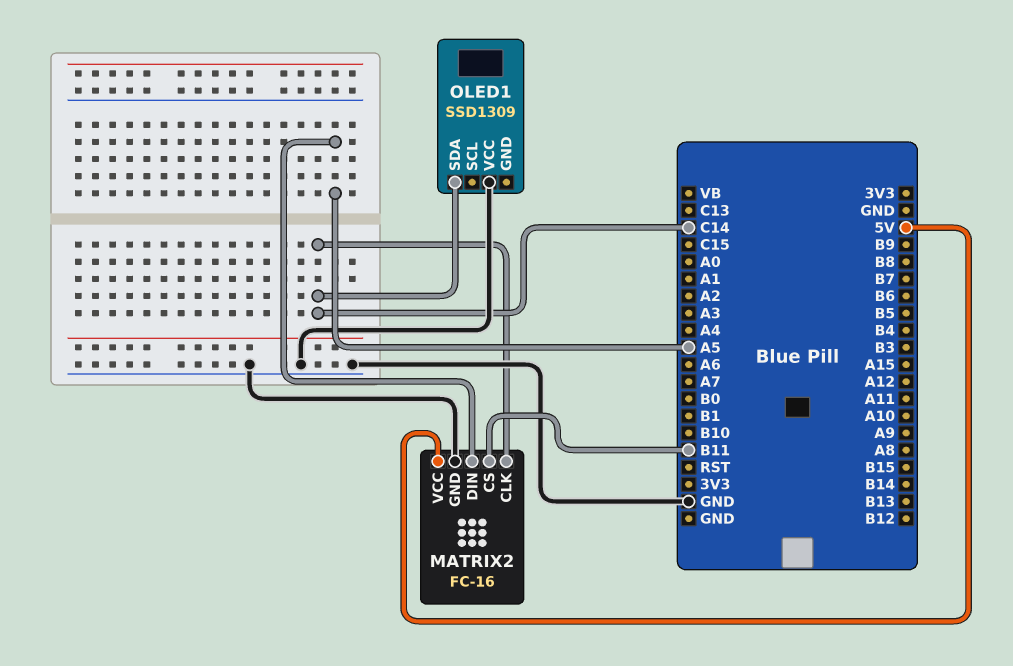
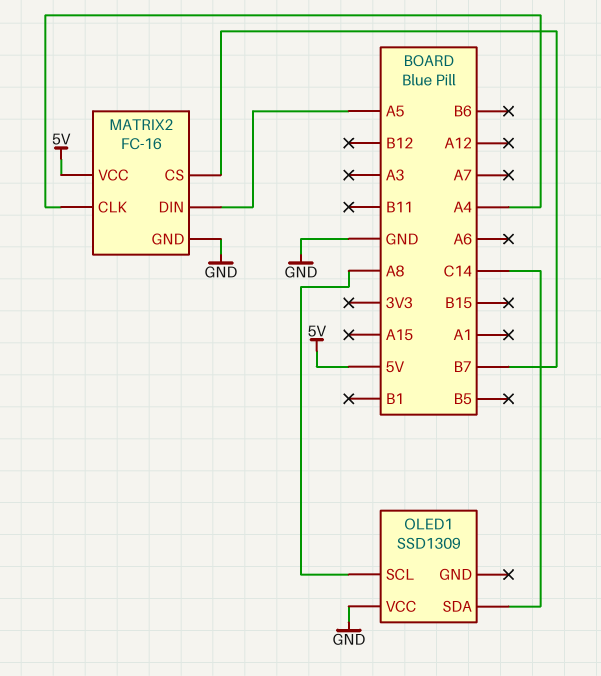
MATRIX2 pin CLK: C14 -> A4
MATRIX2 pin CS: B11 -> B7
OLED1 pin SCL: none -> A8

